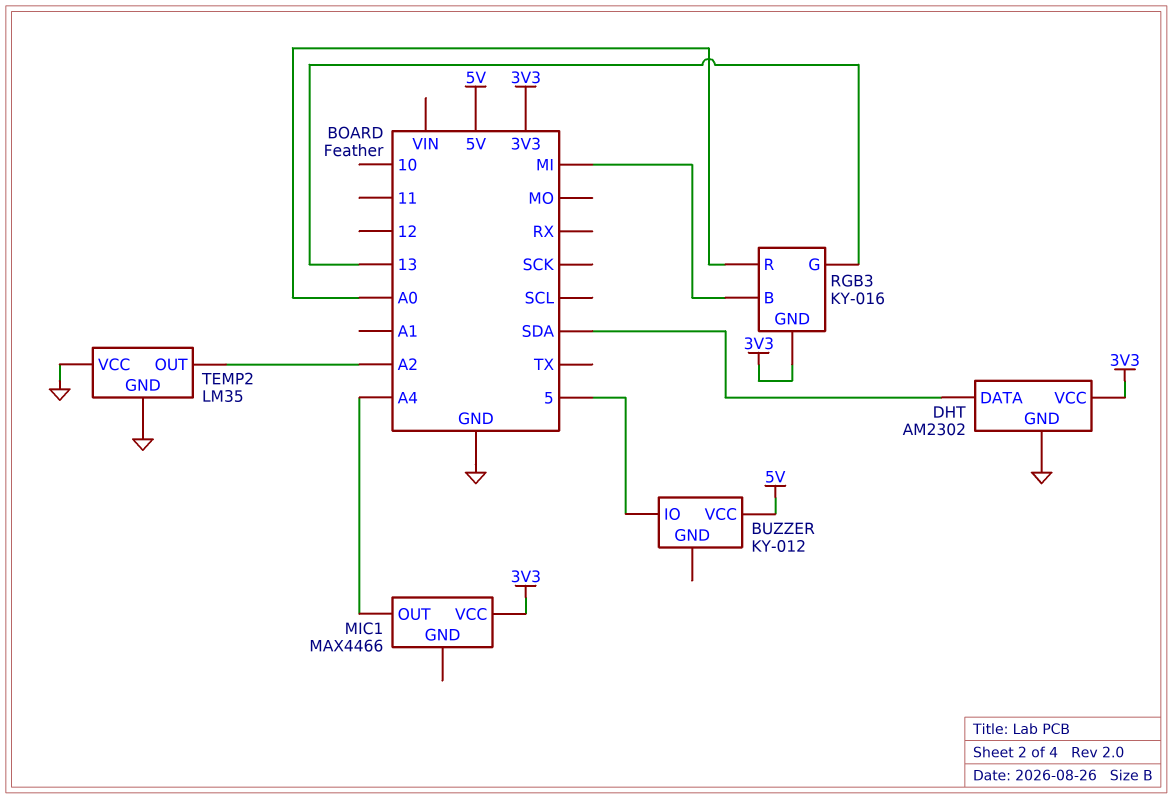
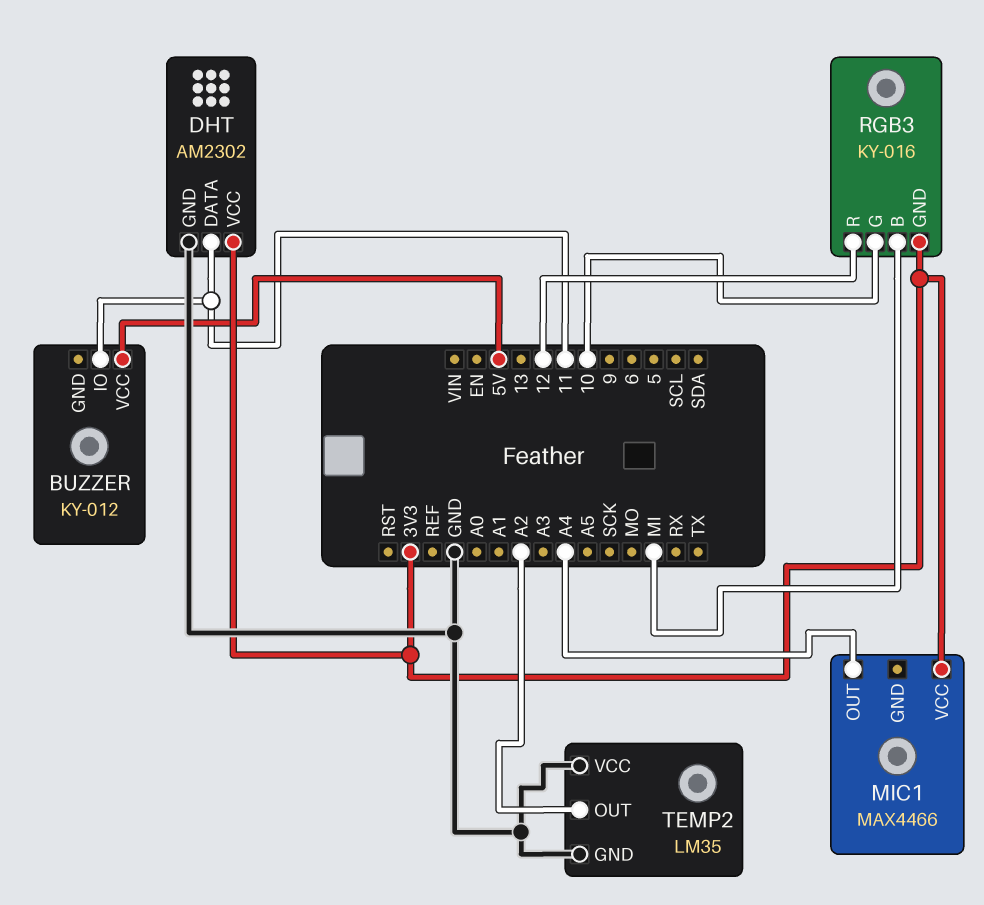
BUZZER pin IO: 5 -> 11
DHT pin DATA: SDA -> 11
RGB3 pin G: 13 -> 10
RGB3 pin R: A0 -> 12

